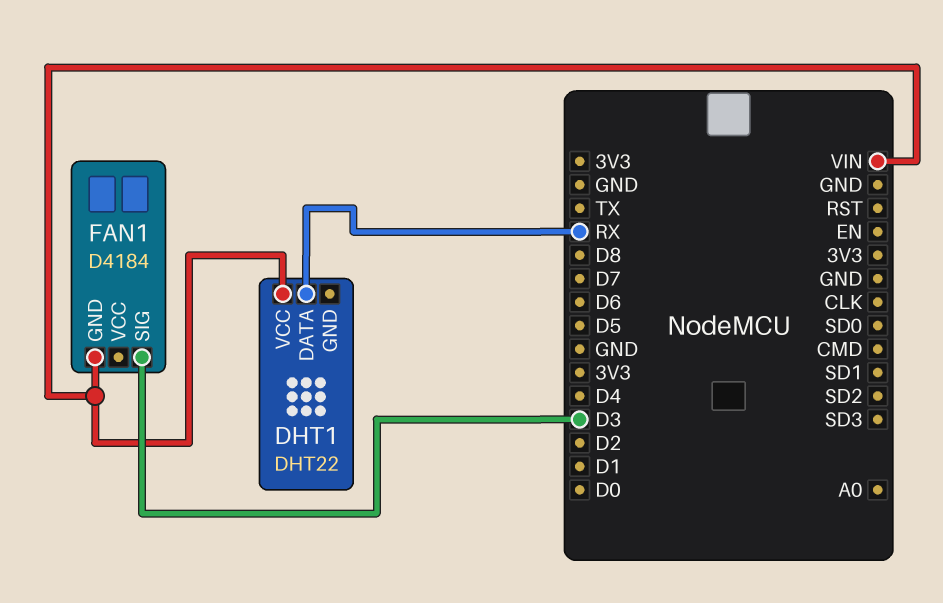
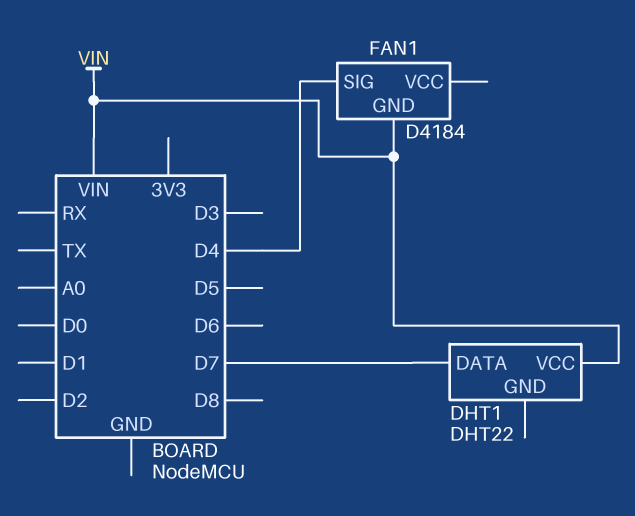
DHT1 pin DATA: RX -> D7
FAN1 pin SIG: D3 -> D4

